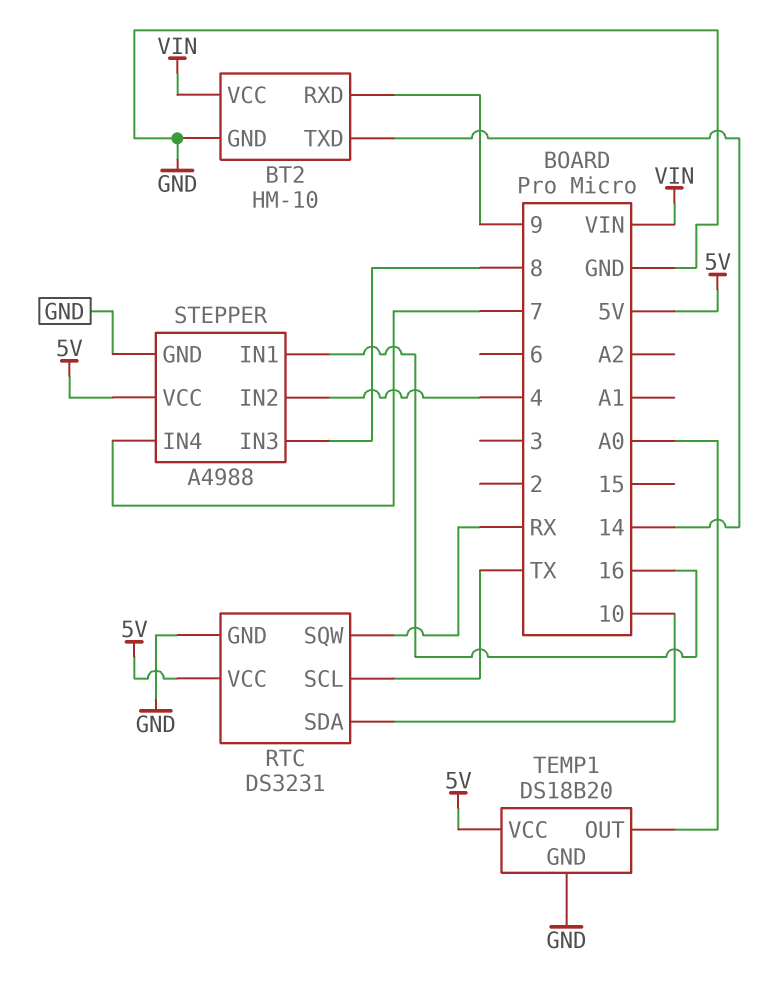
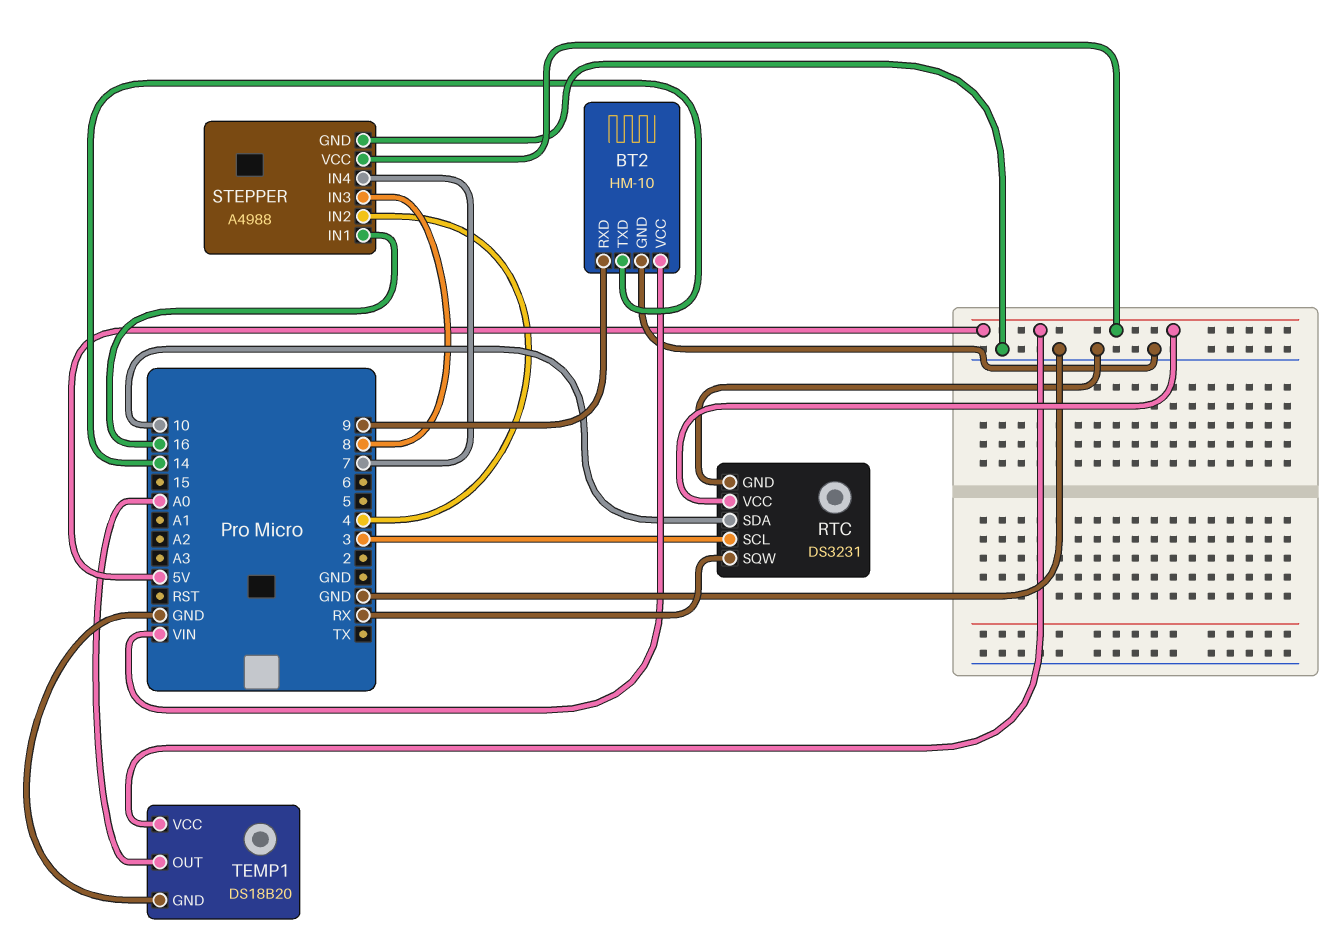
RTC pin SCL: TX -> 3

